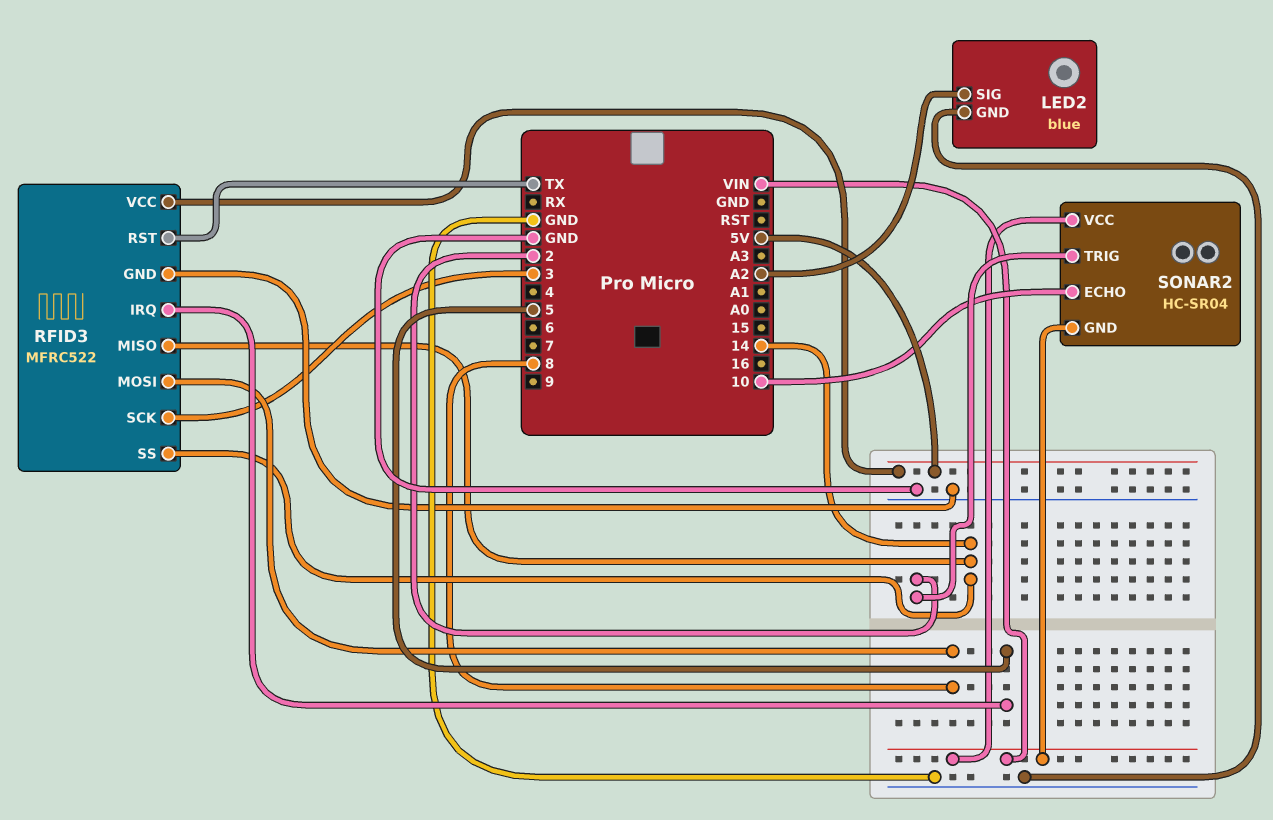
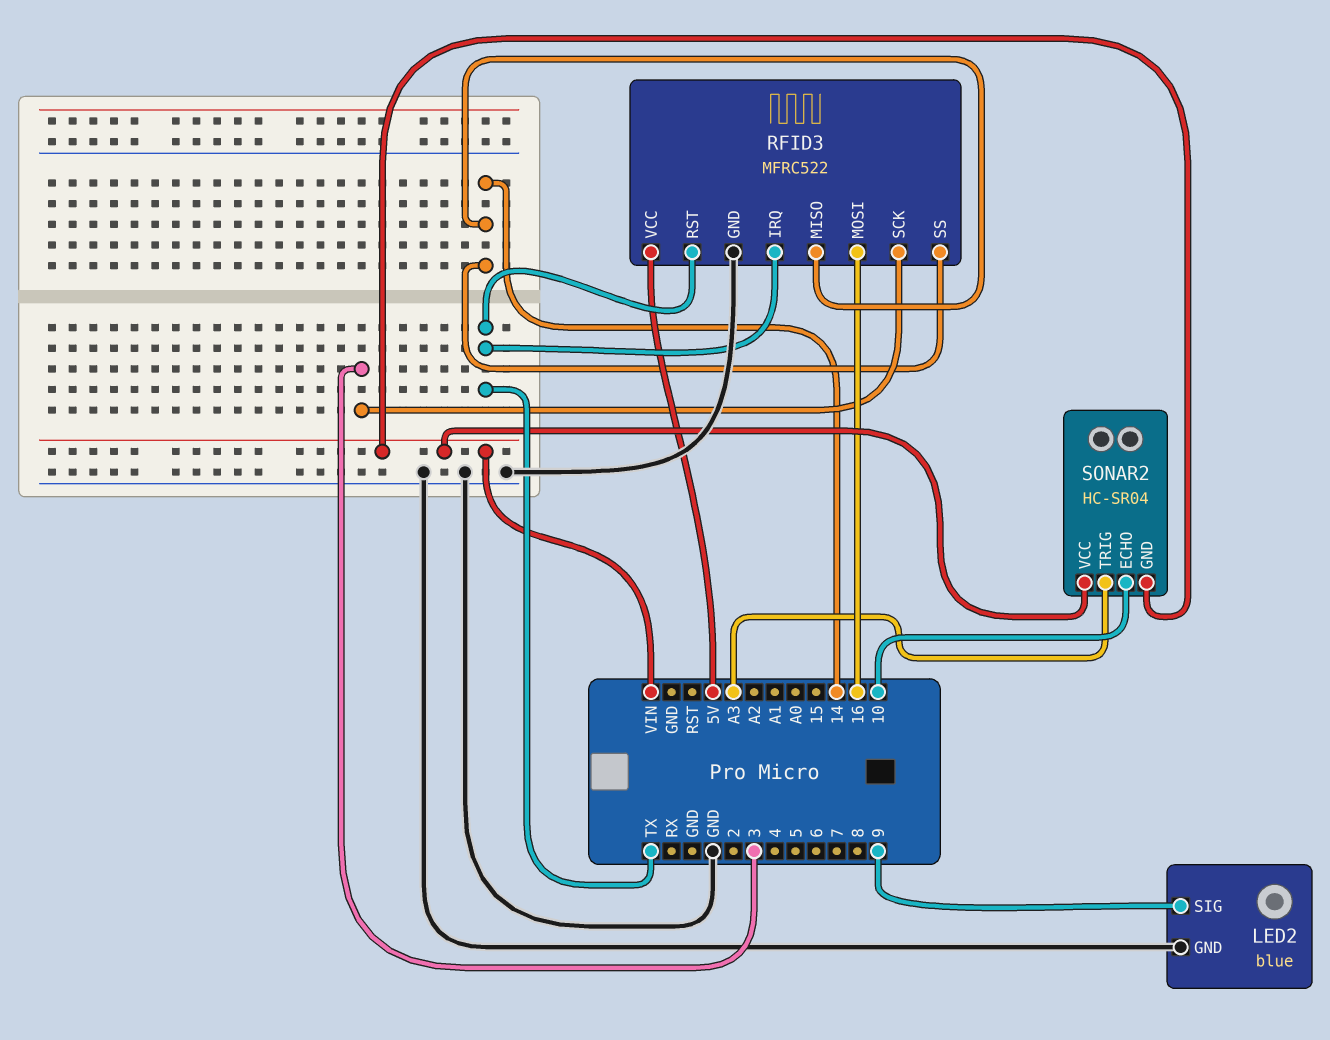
LED2 pin SIG: A2 -> 9
RFID3 pin IRQ: 5 -> TX
RFID3 pin MOSI: 8 -> 16
SONAR2 pin TRIG: 2 -> A3

